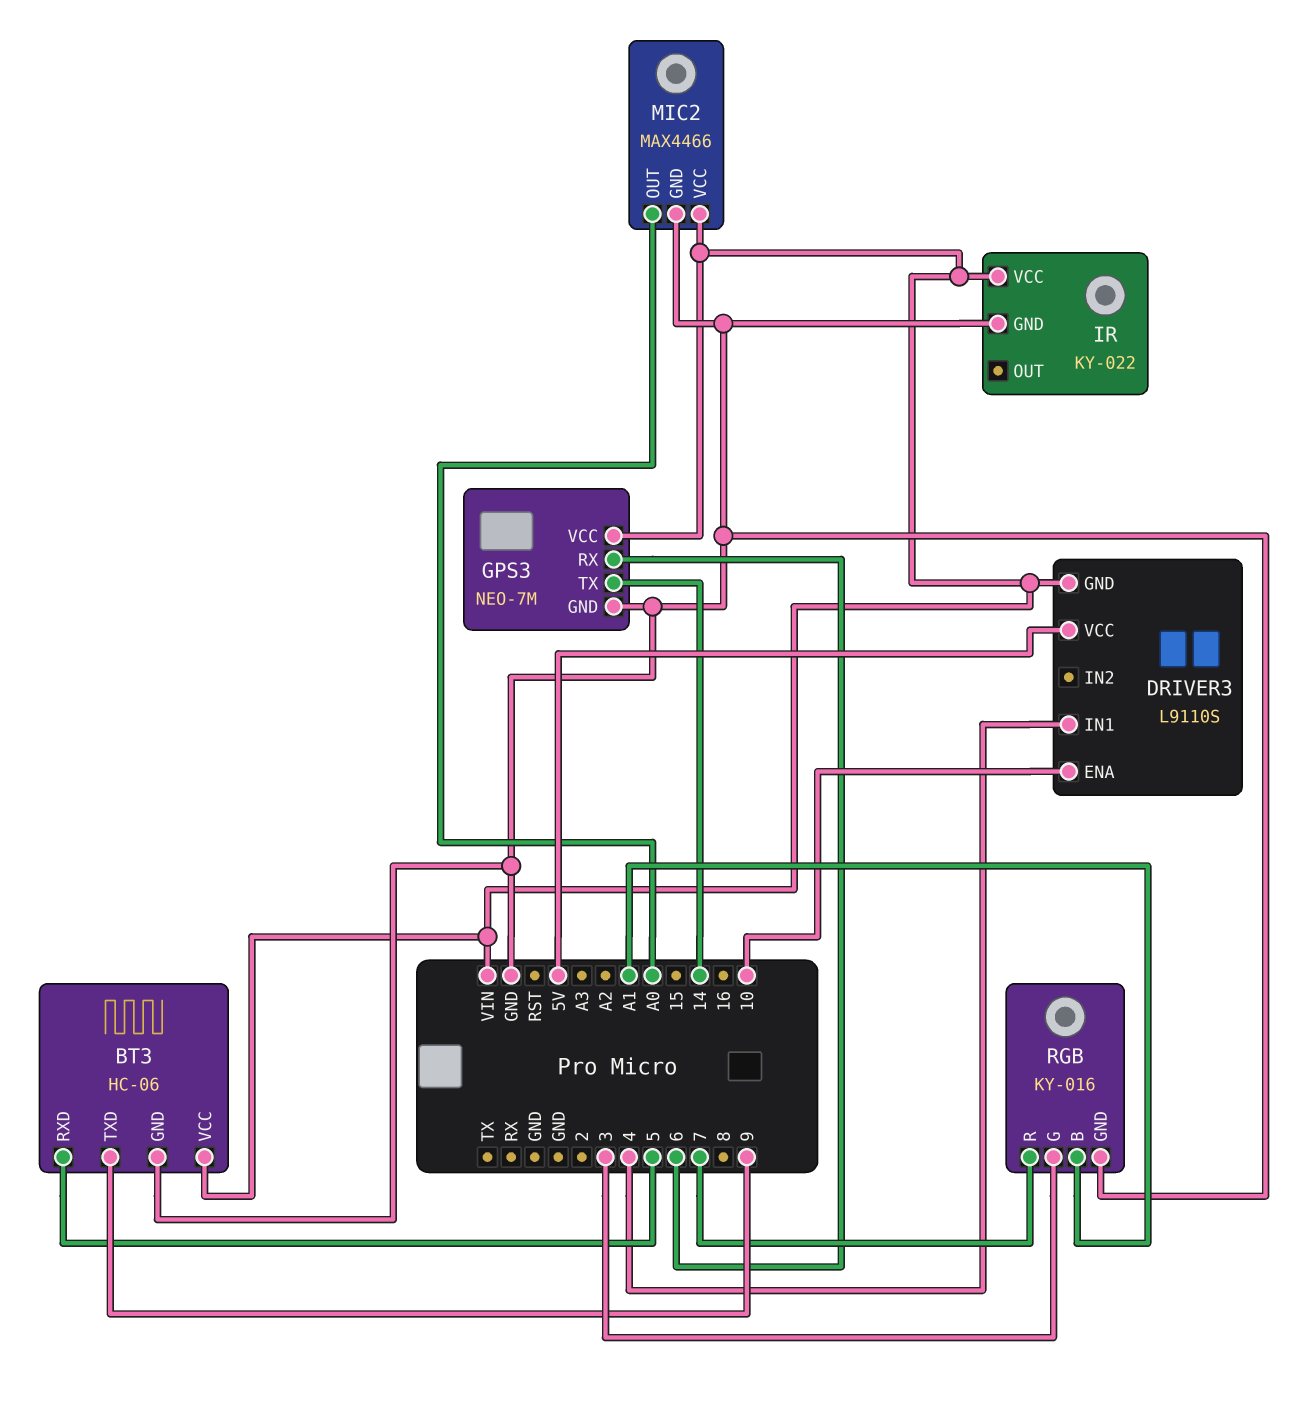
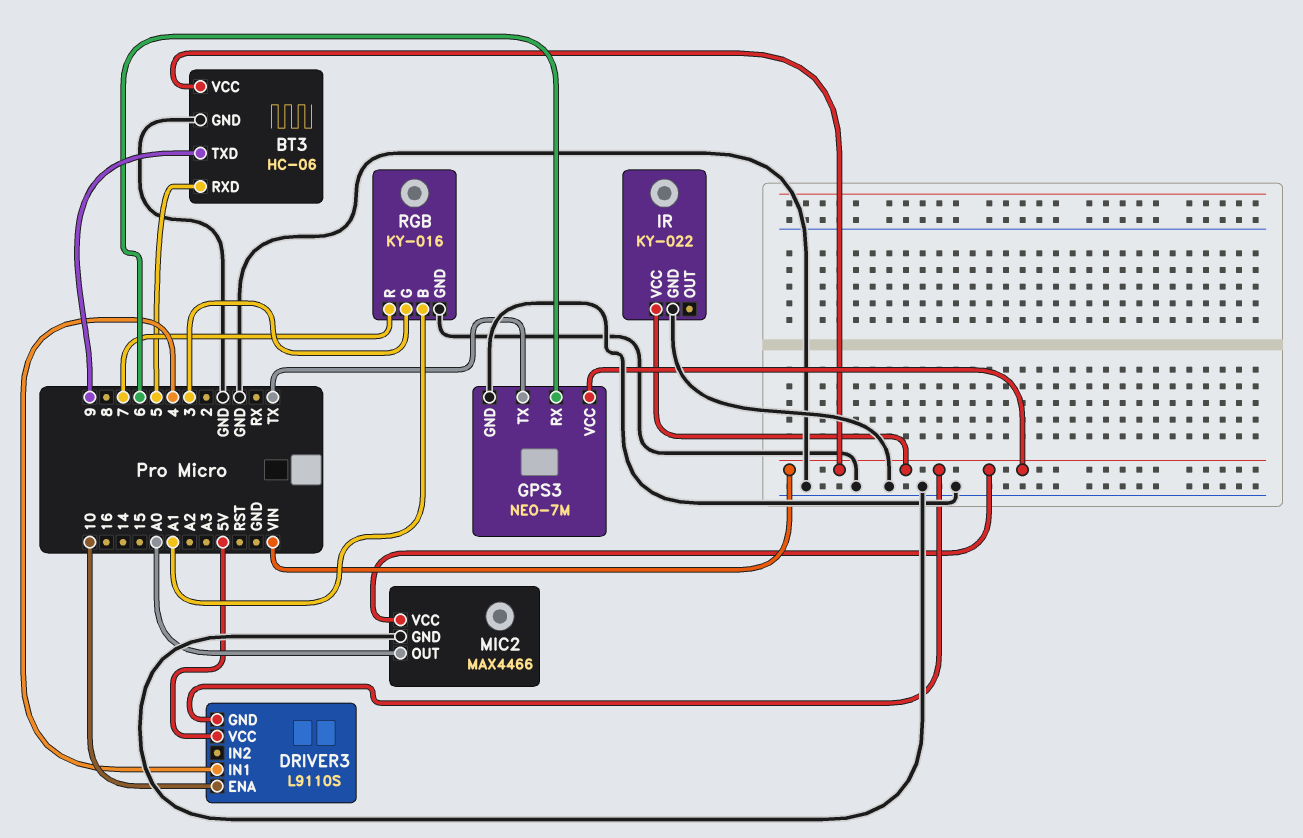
GPS3 pin TX: 14 -> TX

